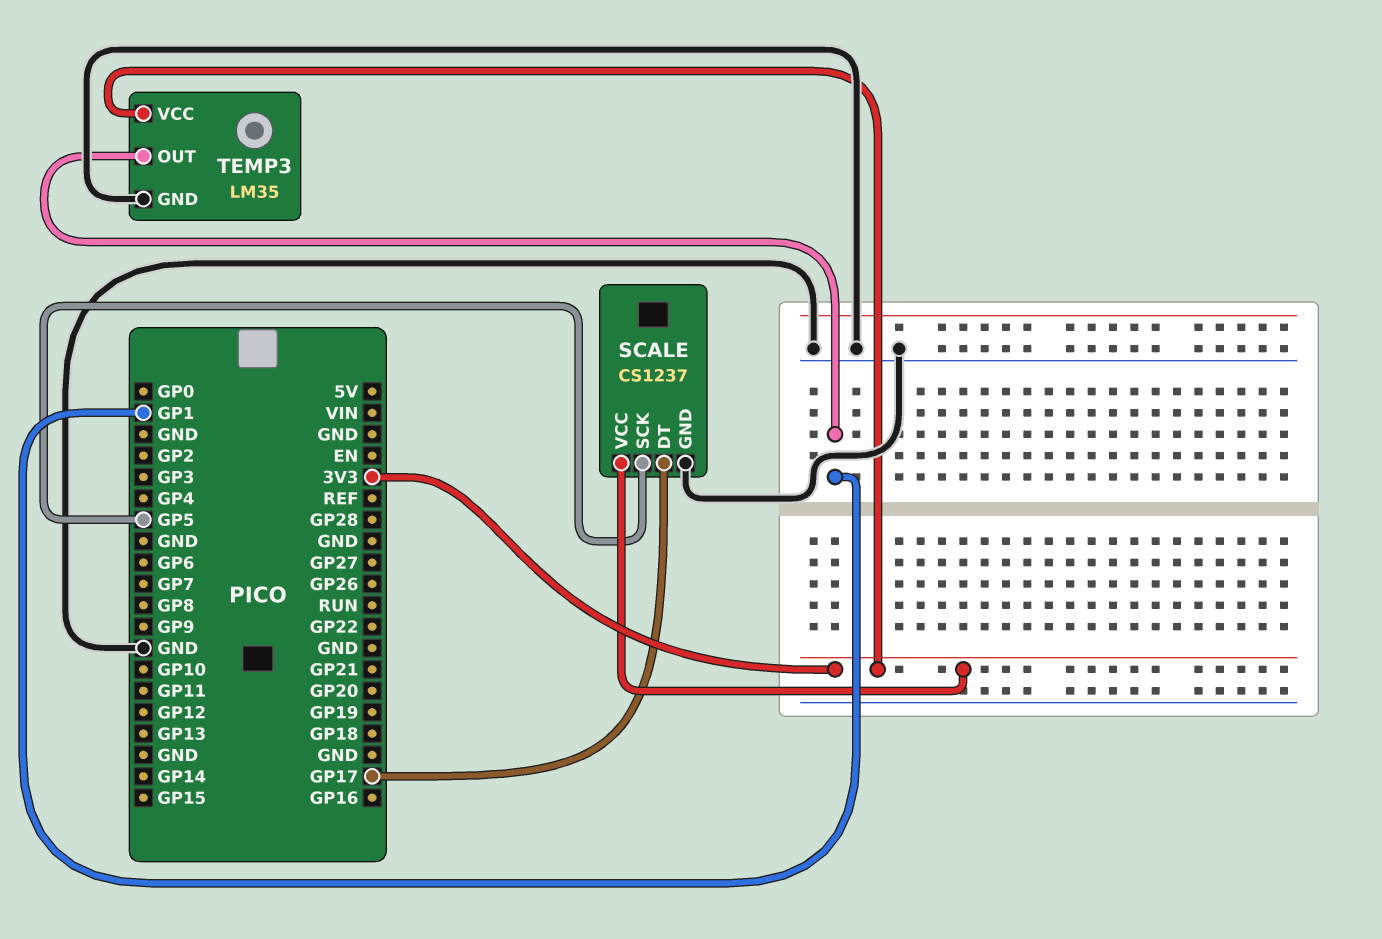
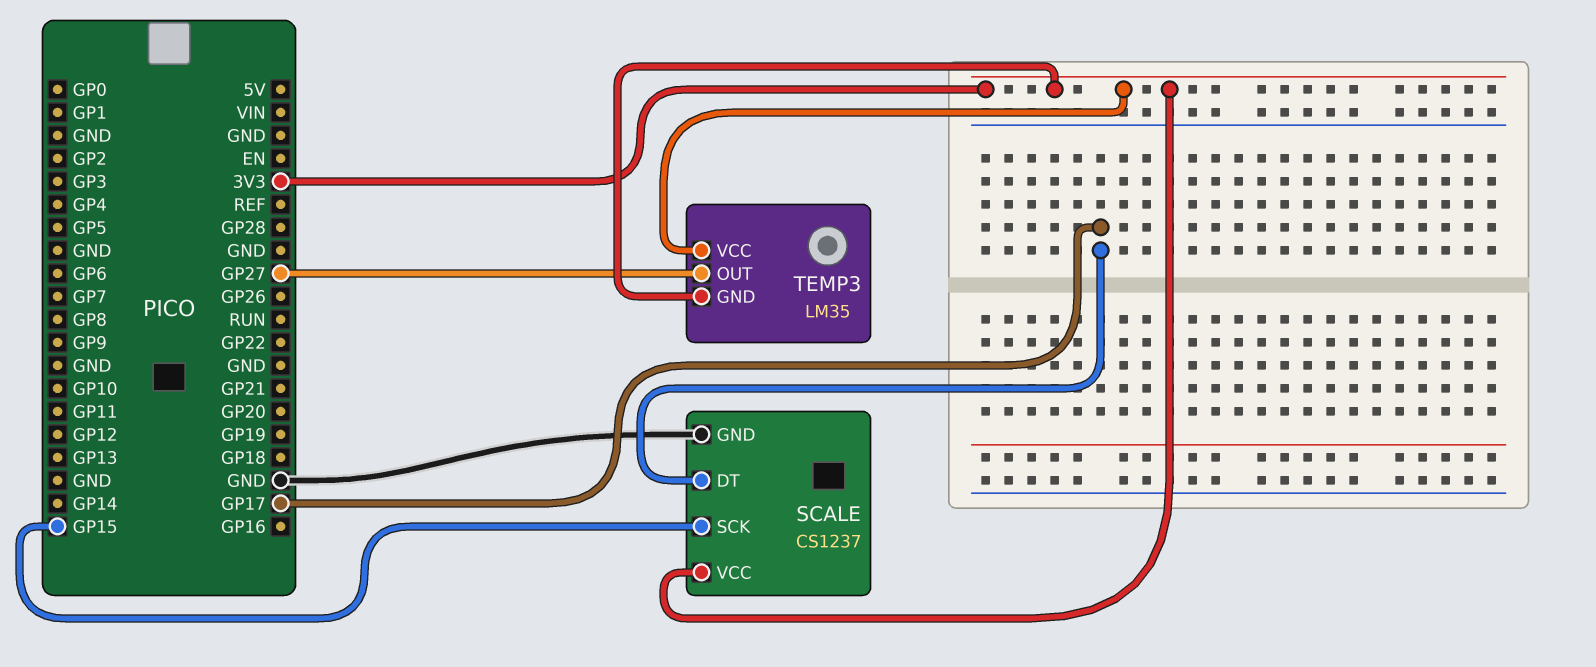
SCALE pin SCK: GP5 -> GP15
TEMP3 pin GND: GND -> 3V3
TEMP3 pin OUT: GP1 -> GP27

